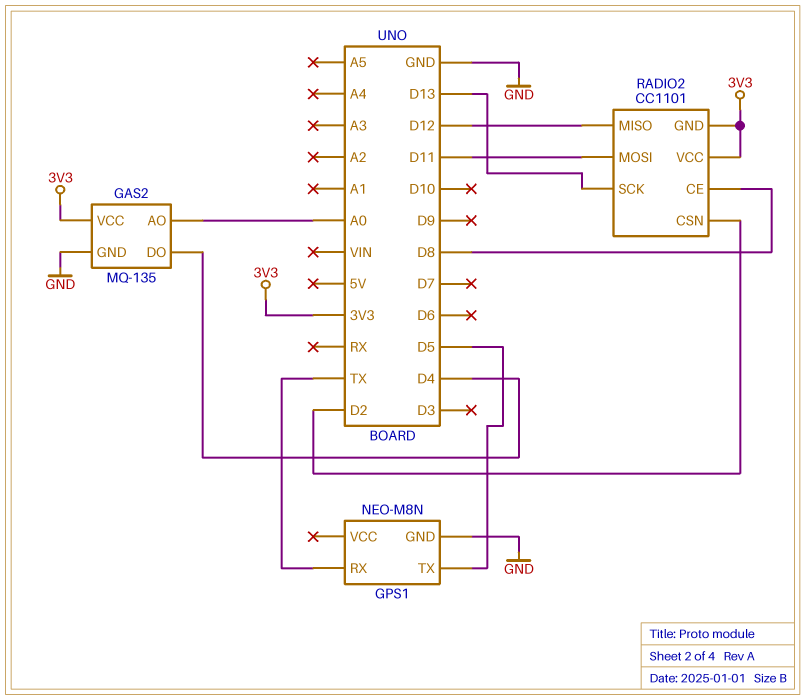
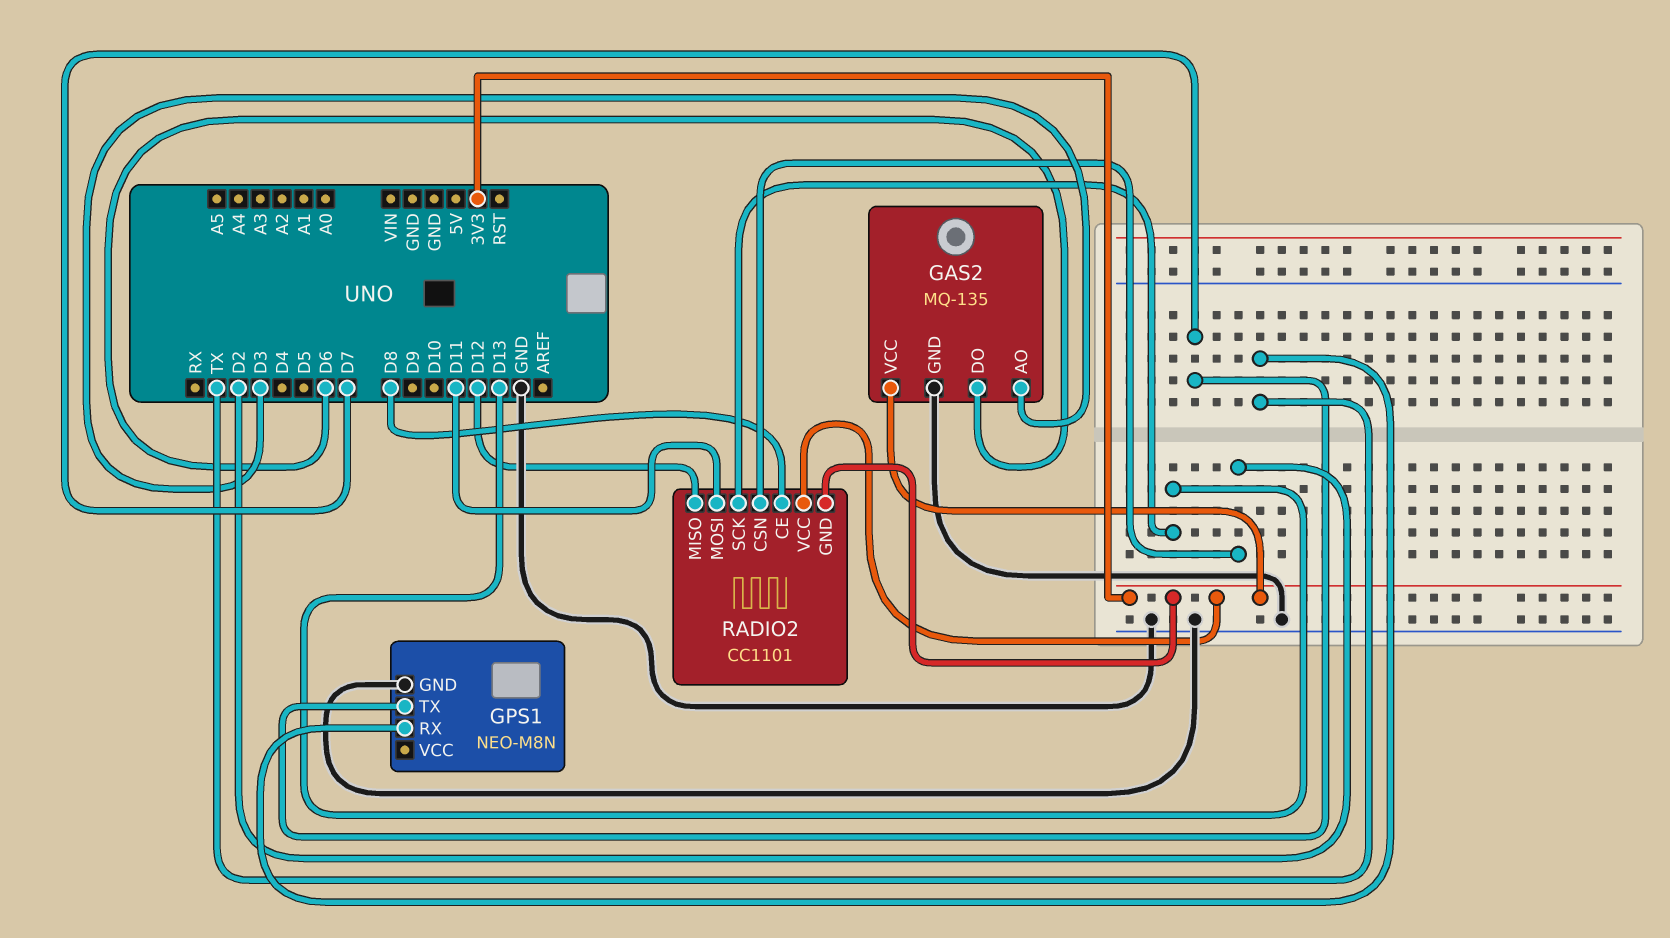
GAS2 pin AO: A0 -> D3
GAS2 pin DO: D4 -> D6
GPS1 pin TX: D5 -> D7

